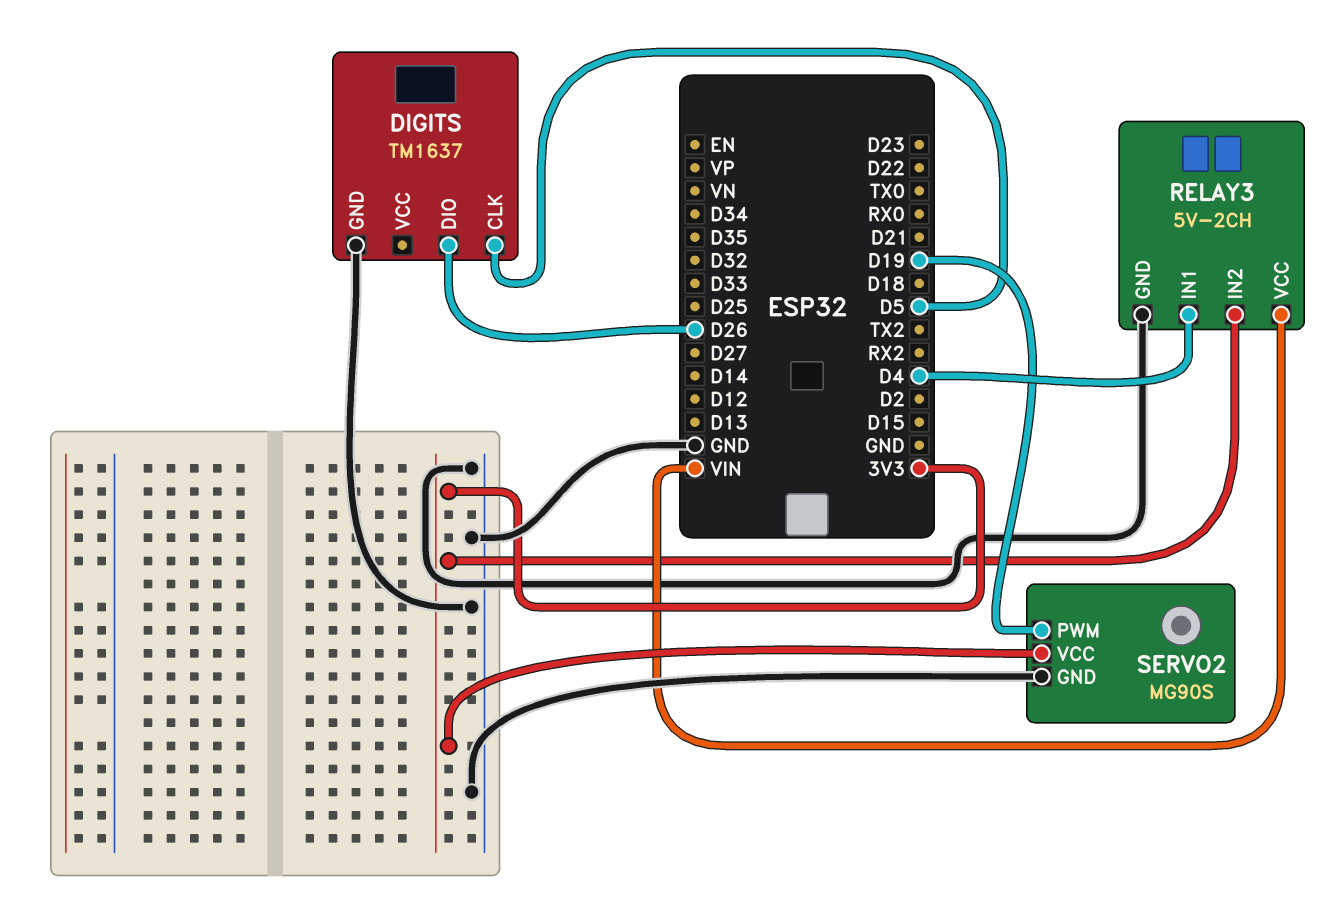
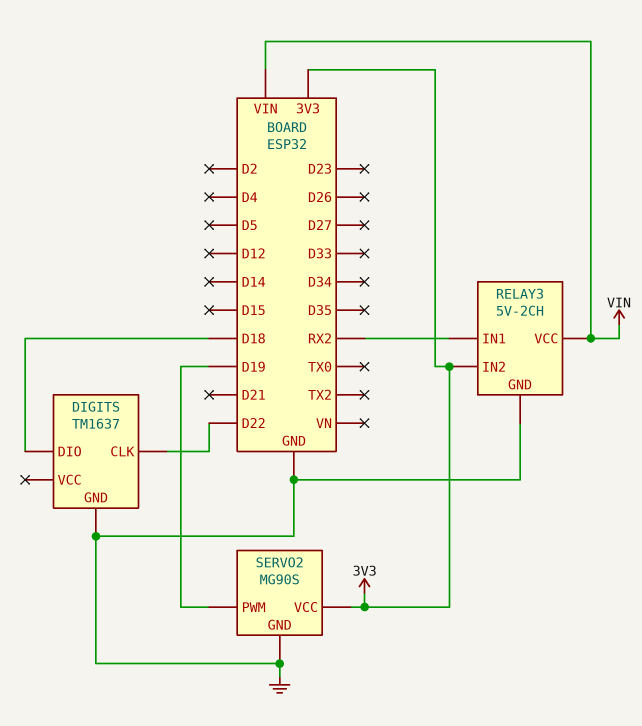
DIGITS pin CLK: D5 -> D22
DIGITS pin DIO: D26 -> D18
RELAY3 pin IN1: D4 -> RX2

